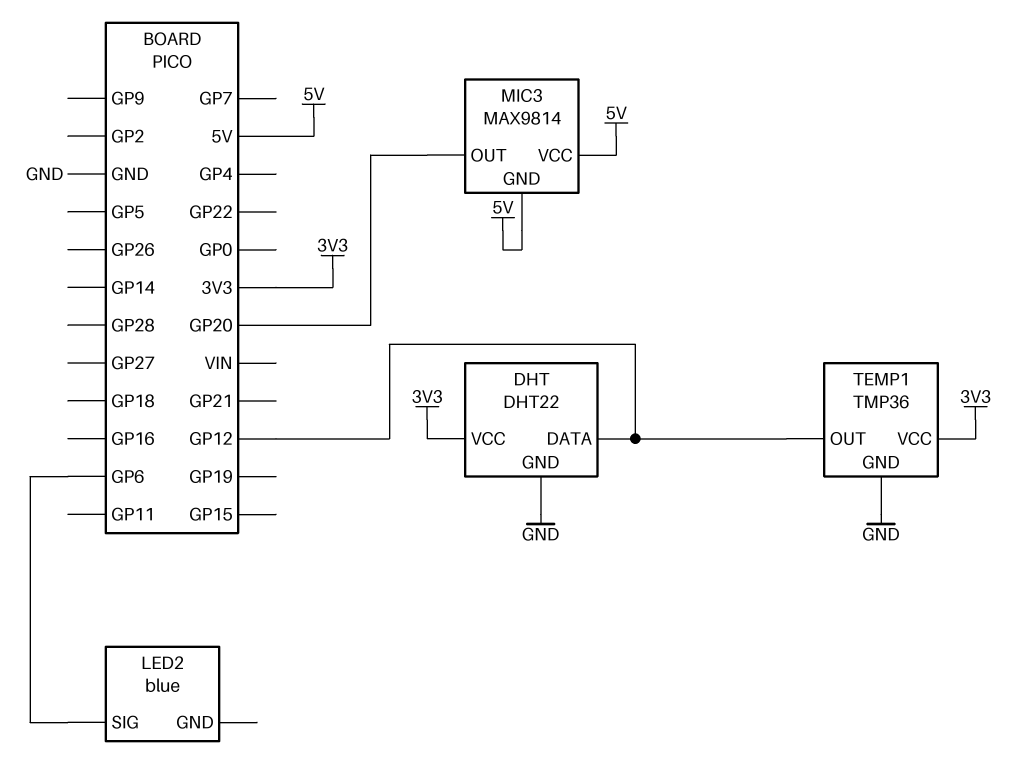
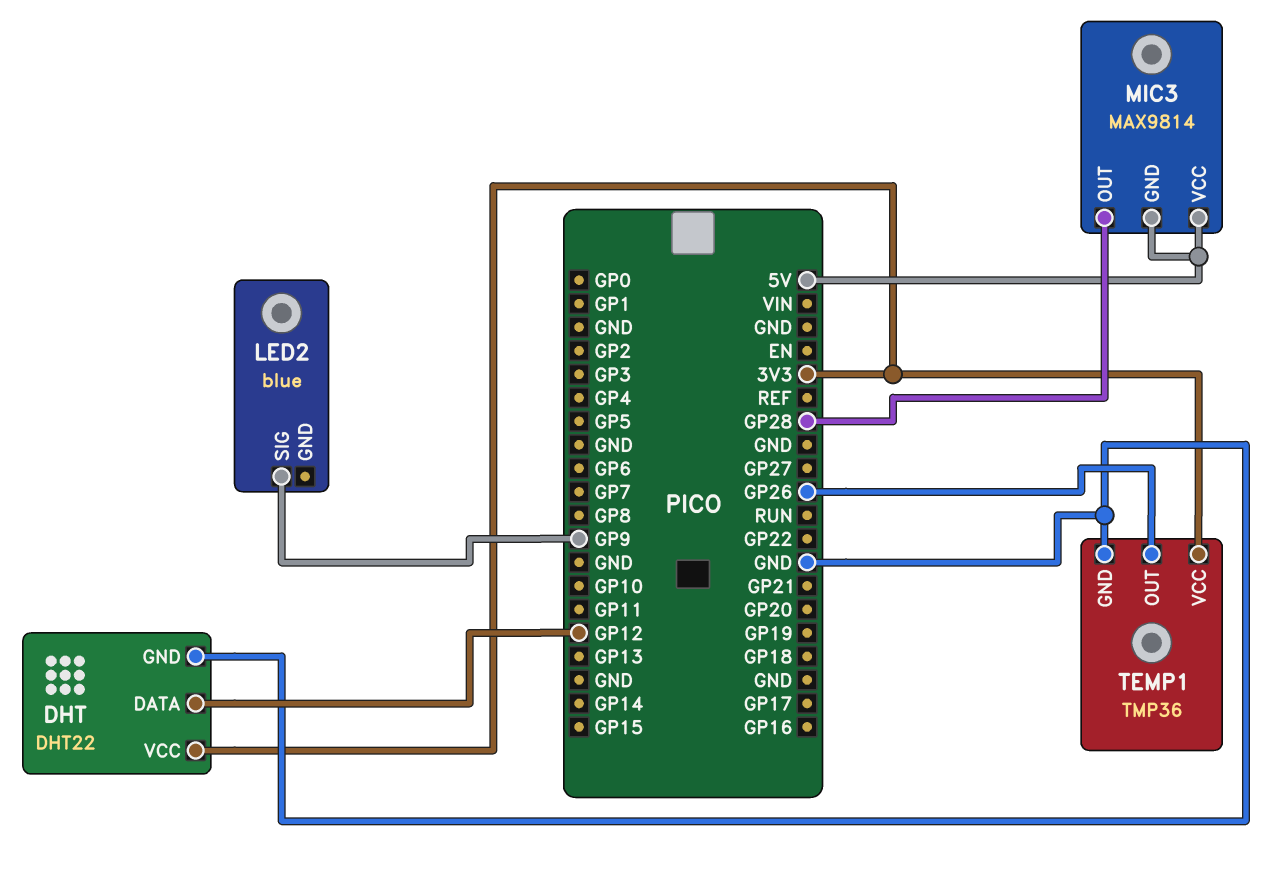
LED2 pin SIG: GP6 -> GP9
MIC3 pin OUT: GP20 -> GP28
TEMP1 pin OUT: GP12 -> GP26

